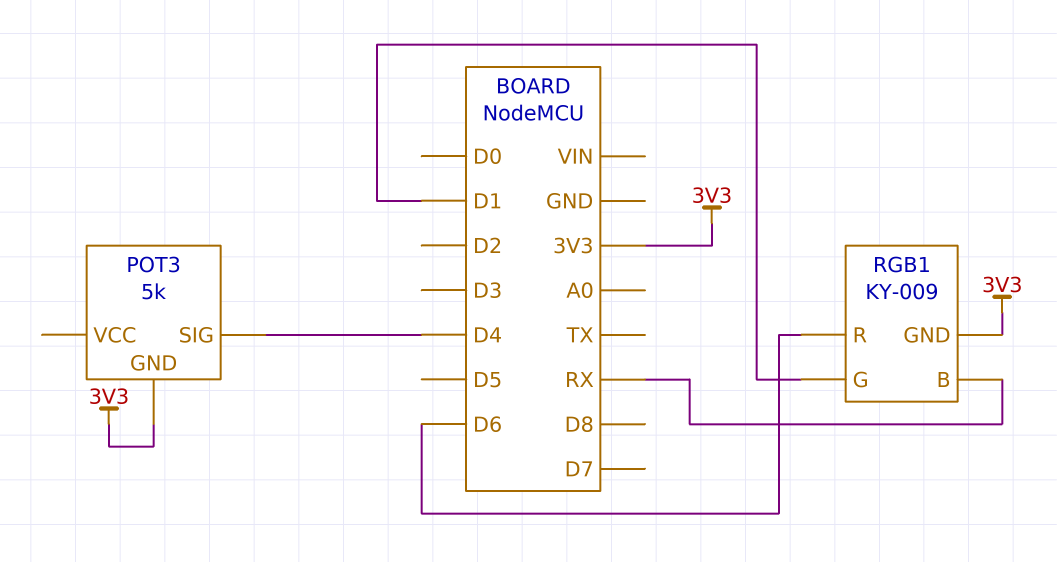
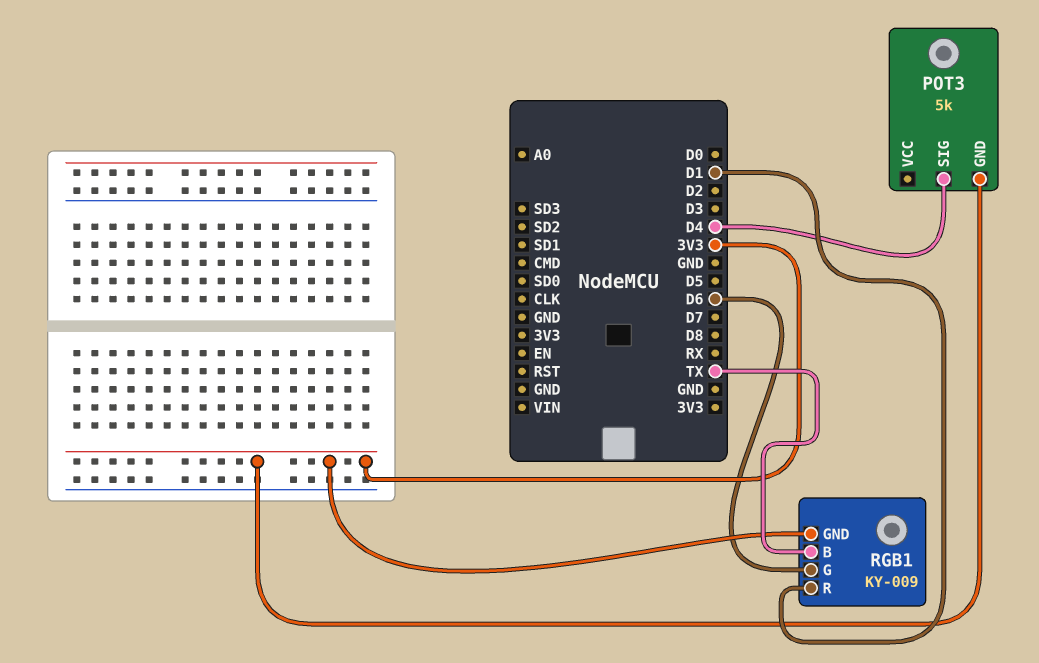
RGB1 pin B: RX -> TX
RGB1 pin G: D1 -> D6
RGB1 pin R: D6 -> D1

